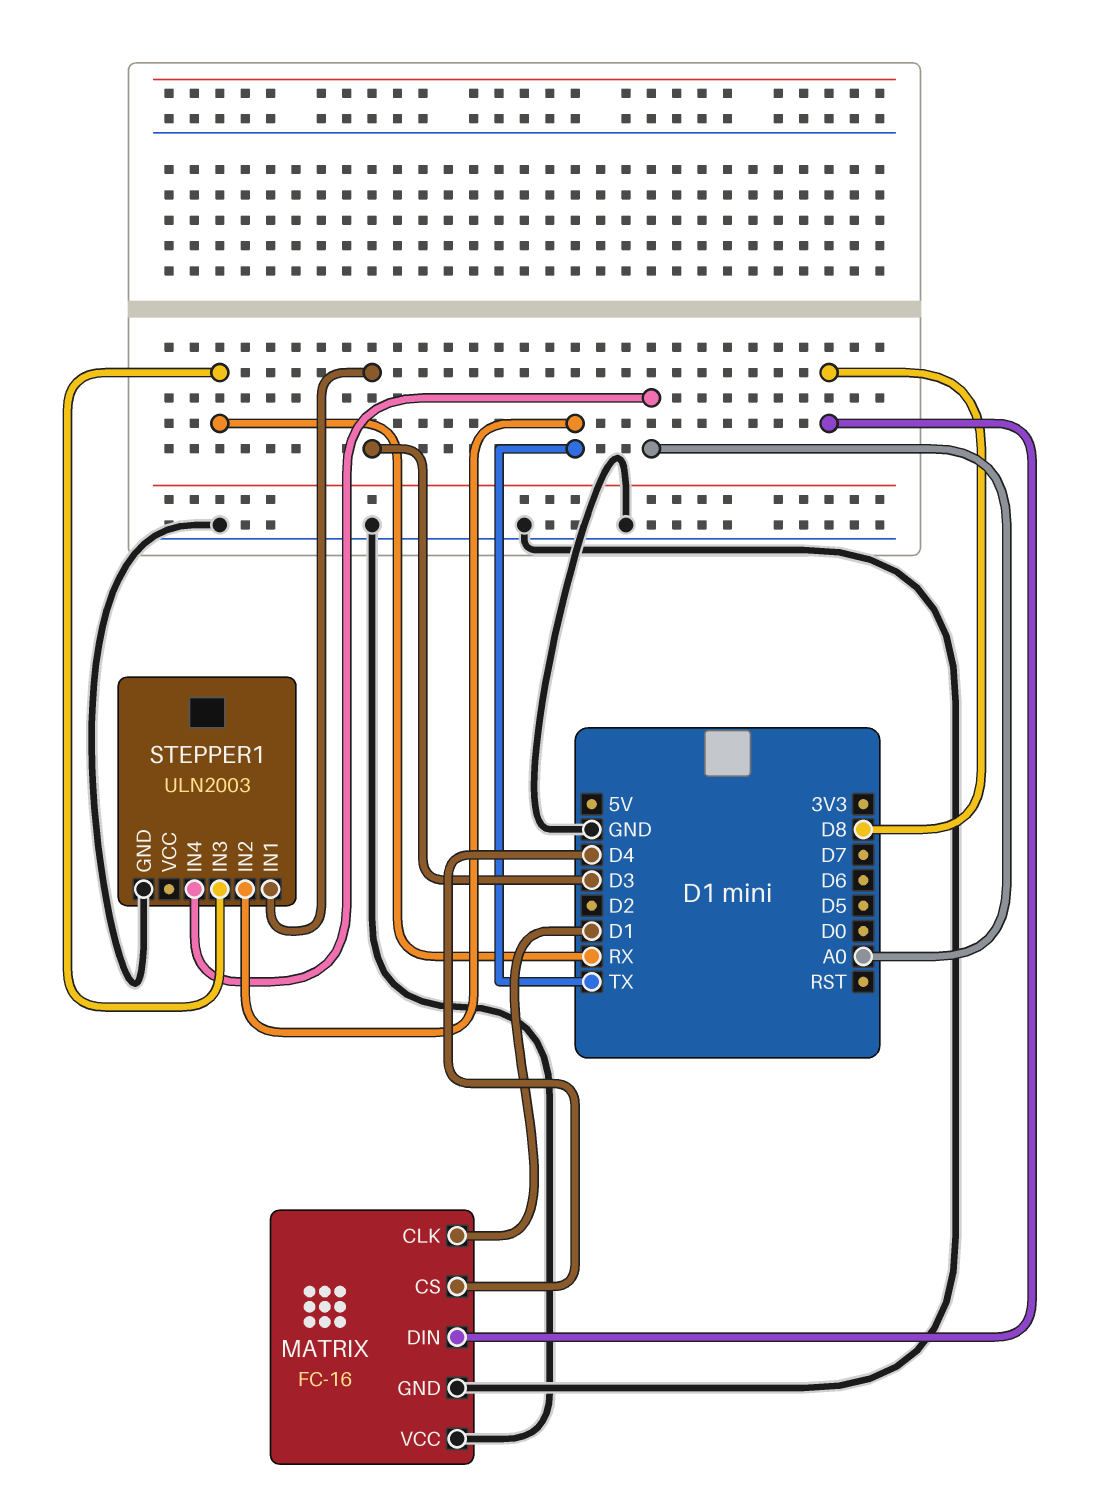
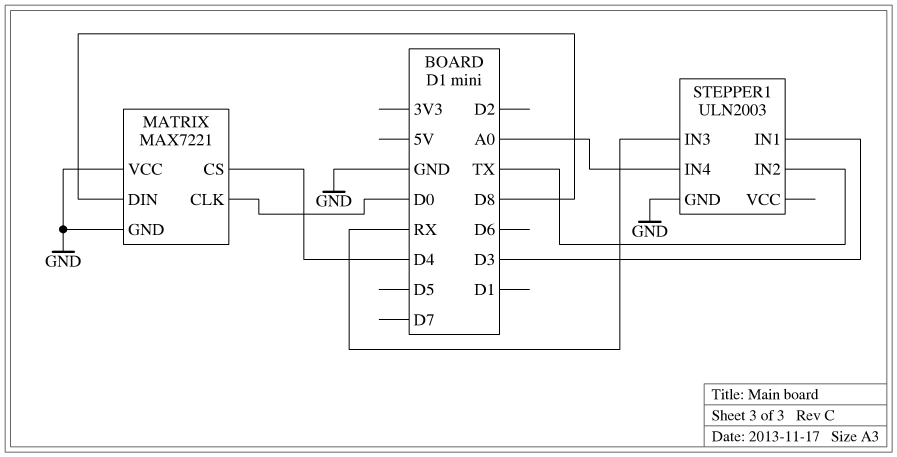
MATRIX: FC-16 -> MAX7221
MATRIX pin CLK: D1 -> D0

